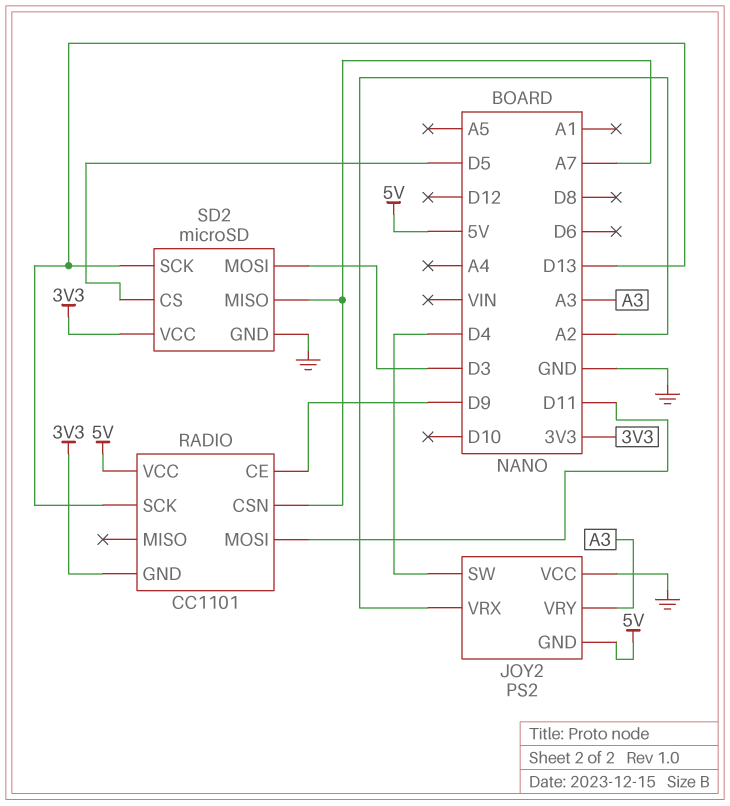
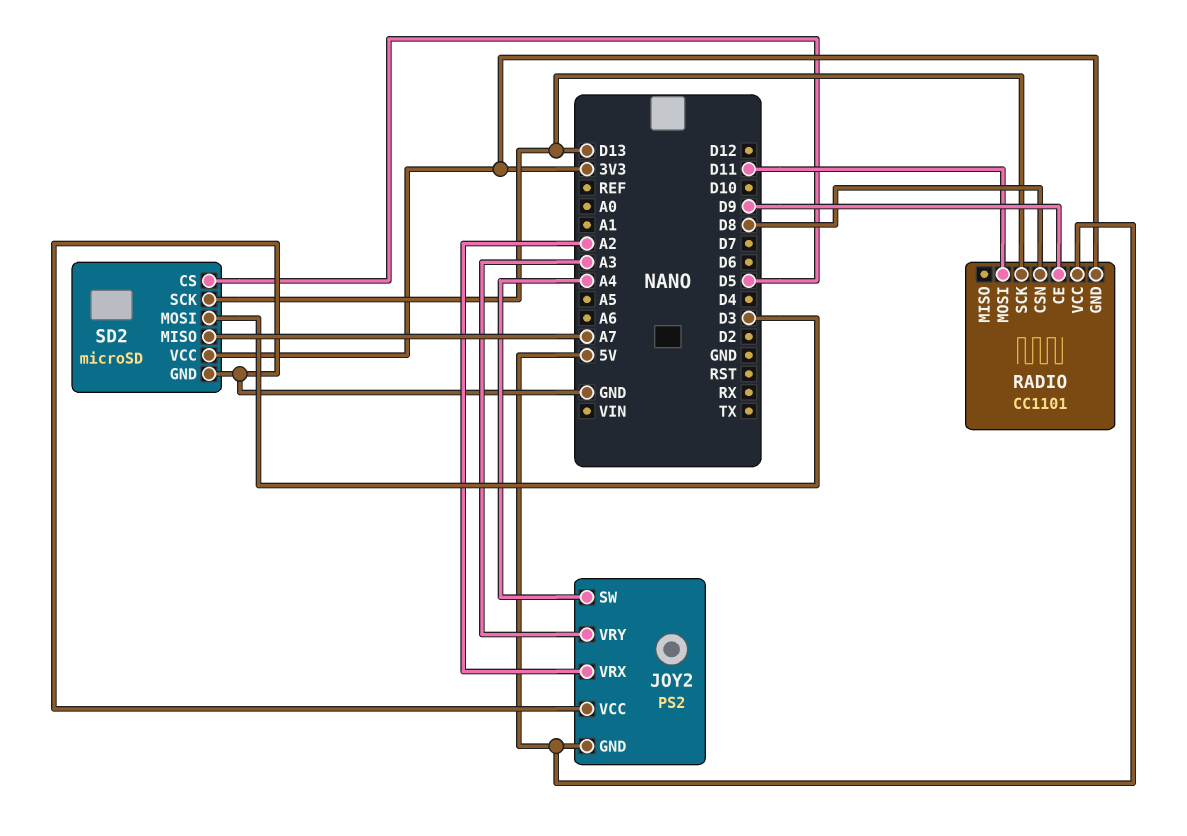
JOY2 pin SW: D4 -> A4
RADIO pin CSN: A7 -> D8

